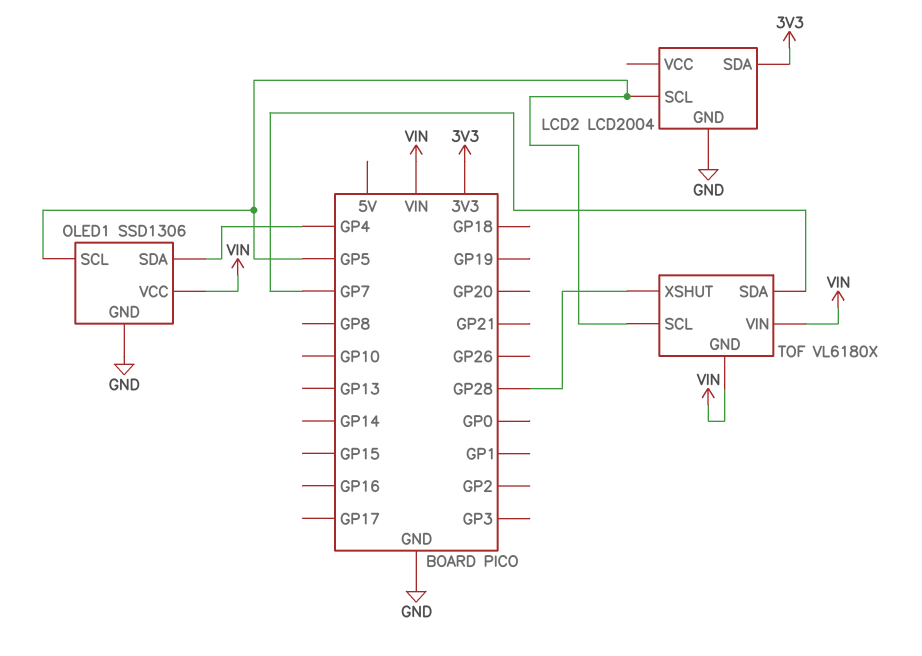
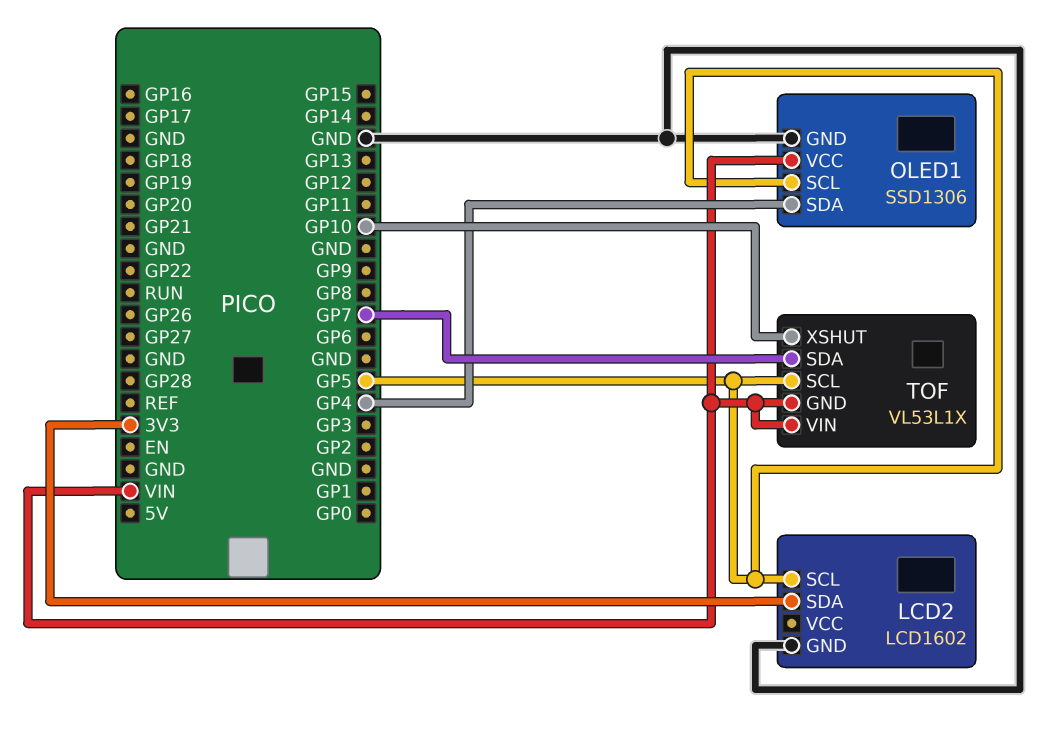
LCD2: LCD2004 -> LCD1602
TOF: VL6180X -> VL53L1X
TOF pin XSHUT: GP28 -> GP10

